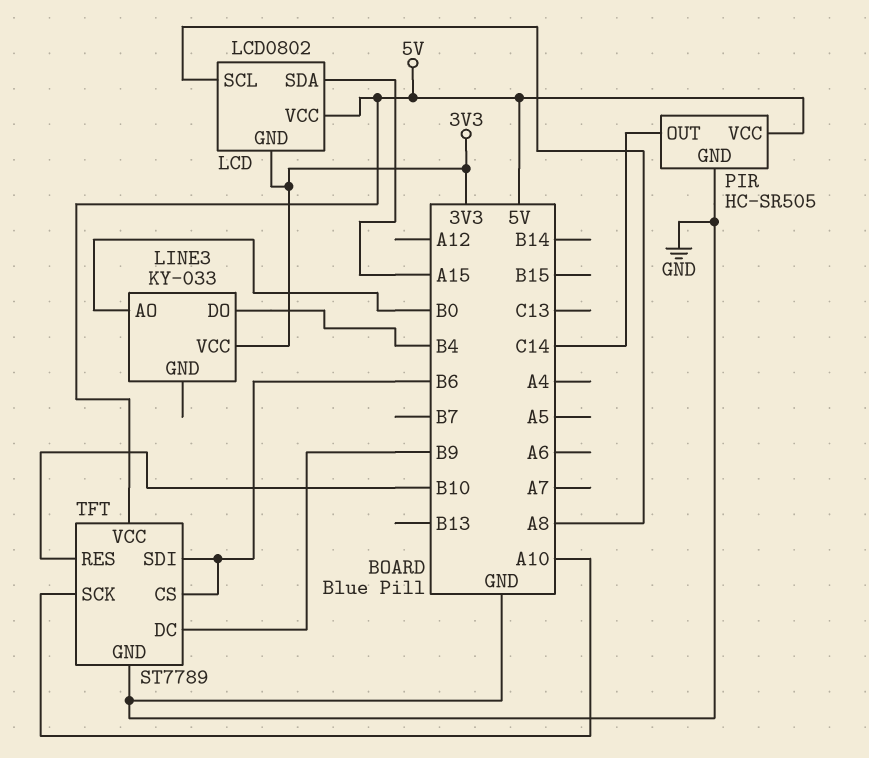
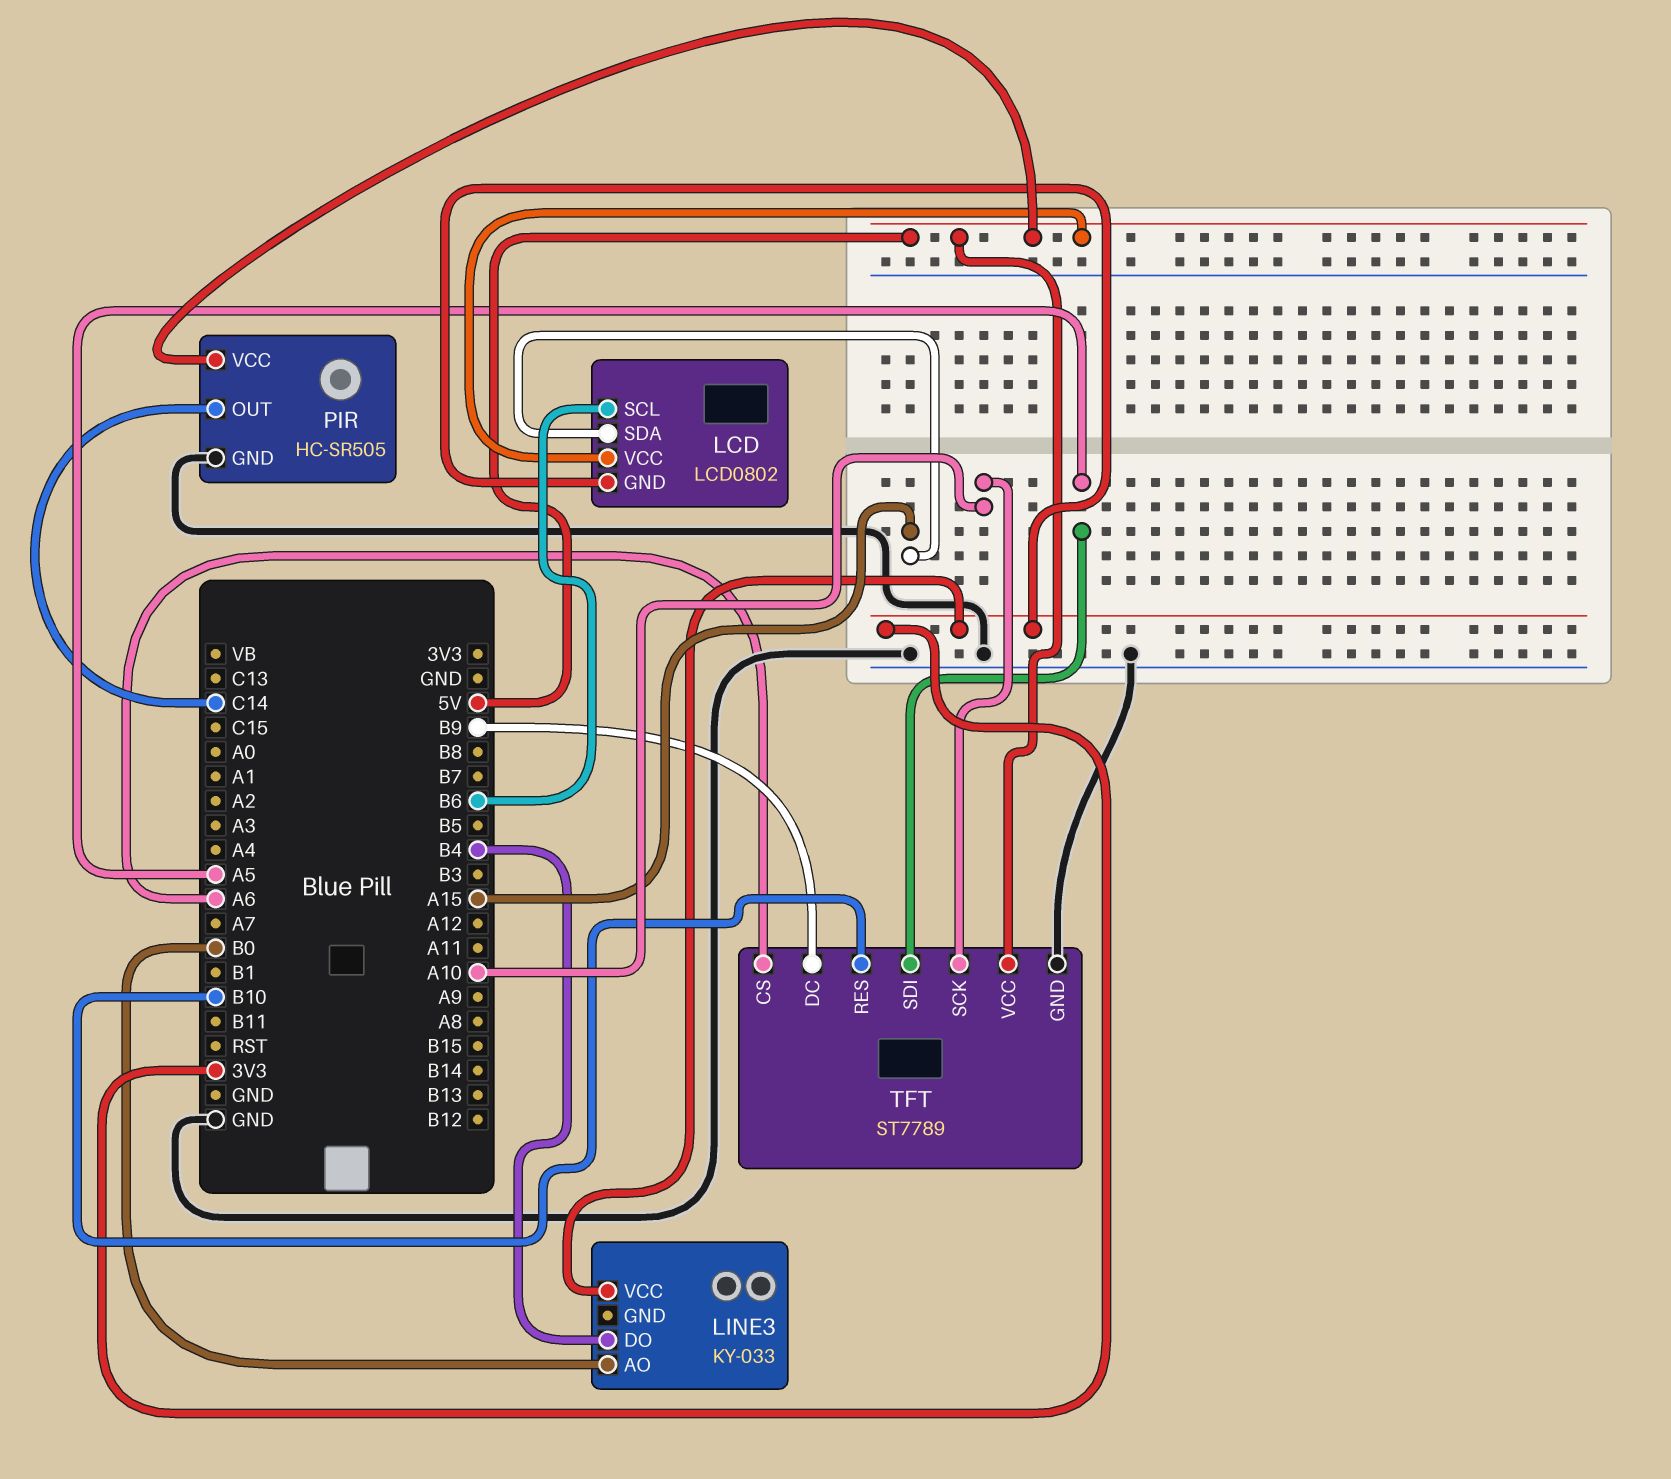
LCD pin SCL: A8 -> B6
TFT pin CS: B6 -> A6
TFT pin SDI: B6 -> A5

